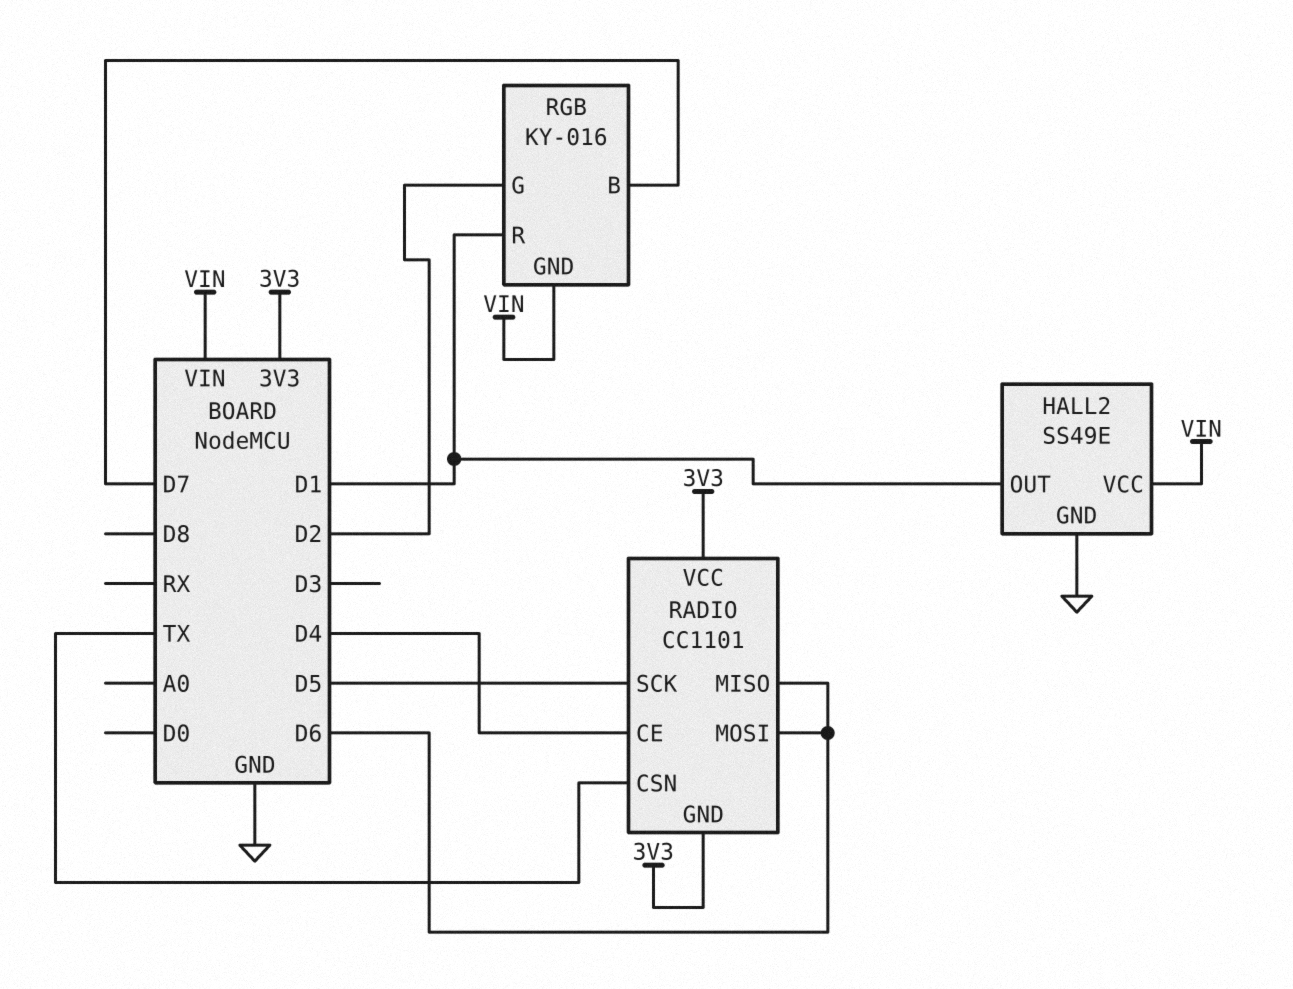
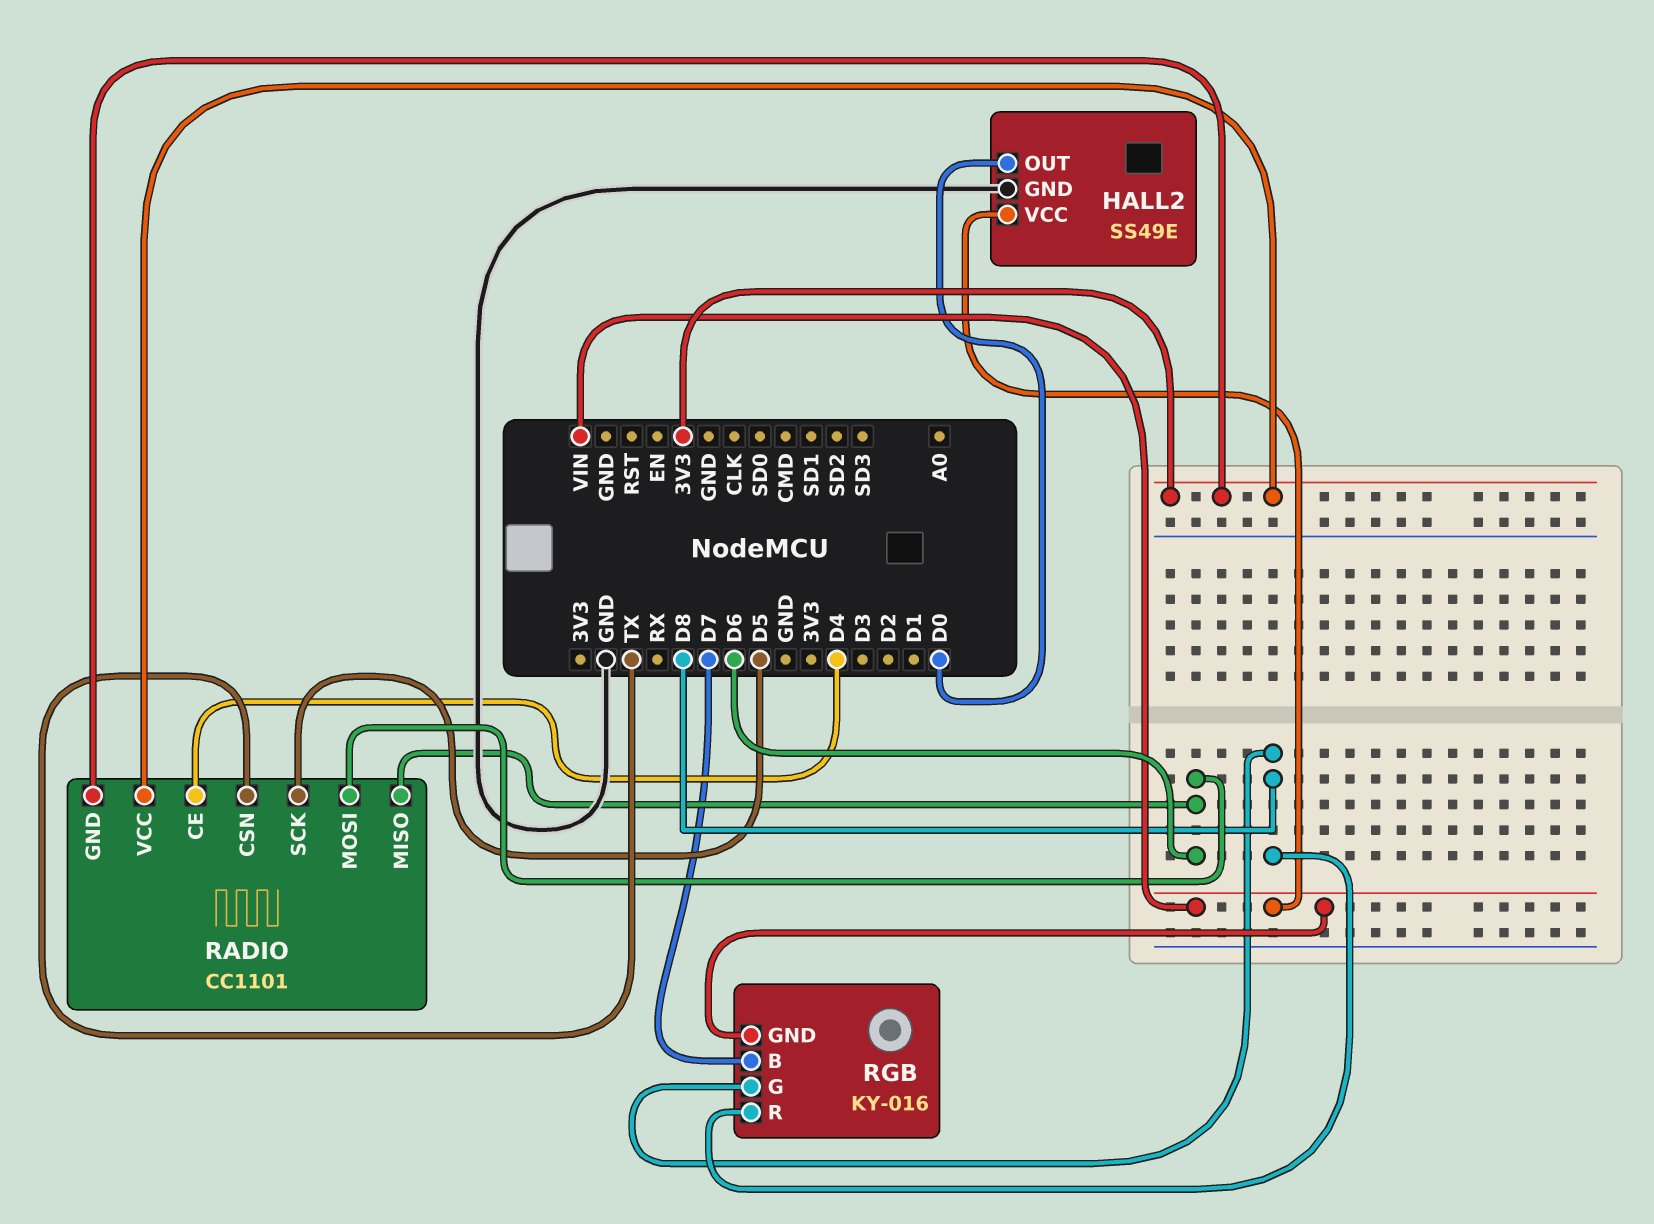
HALL2 pin OUT: D1 -> D0
RGB pin G: D2 -> D8
RGB pin R: D1 -> D8

